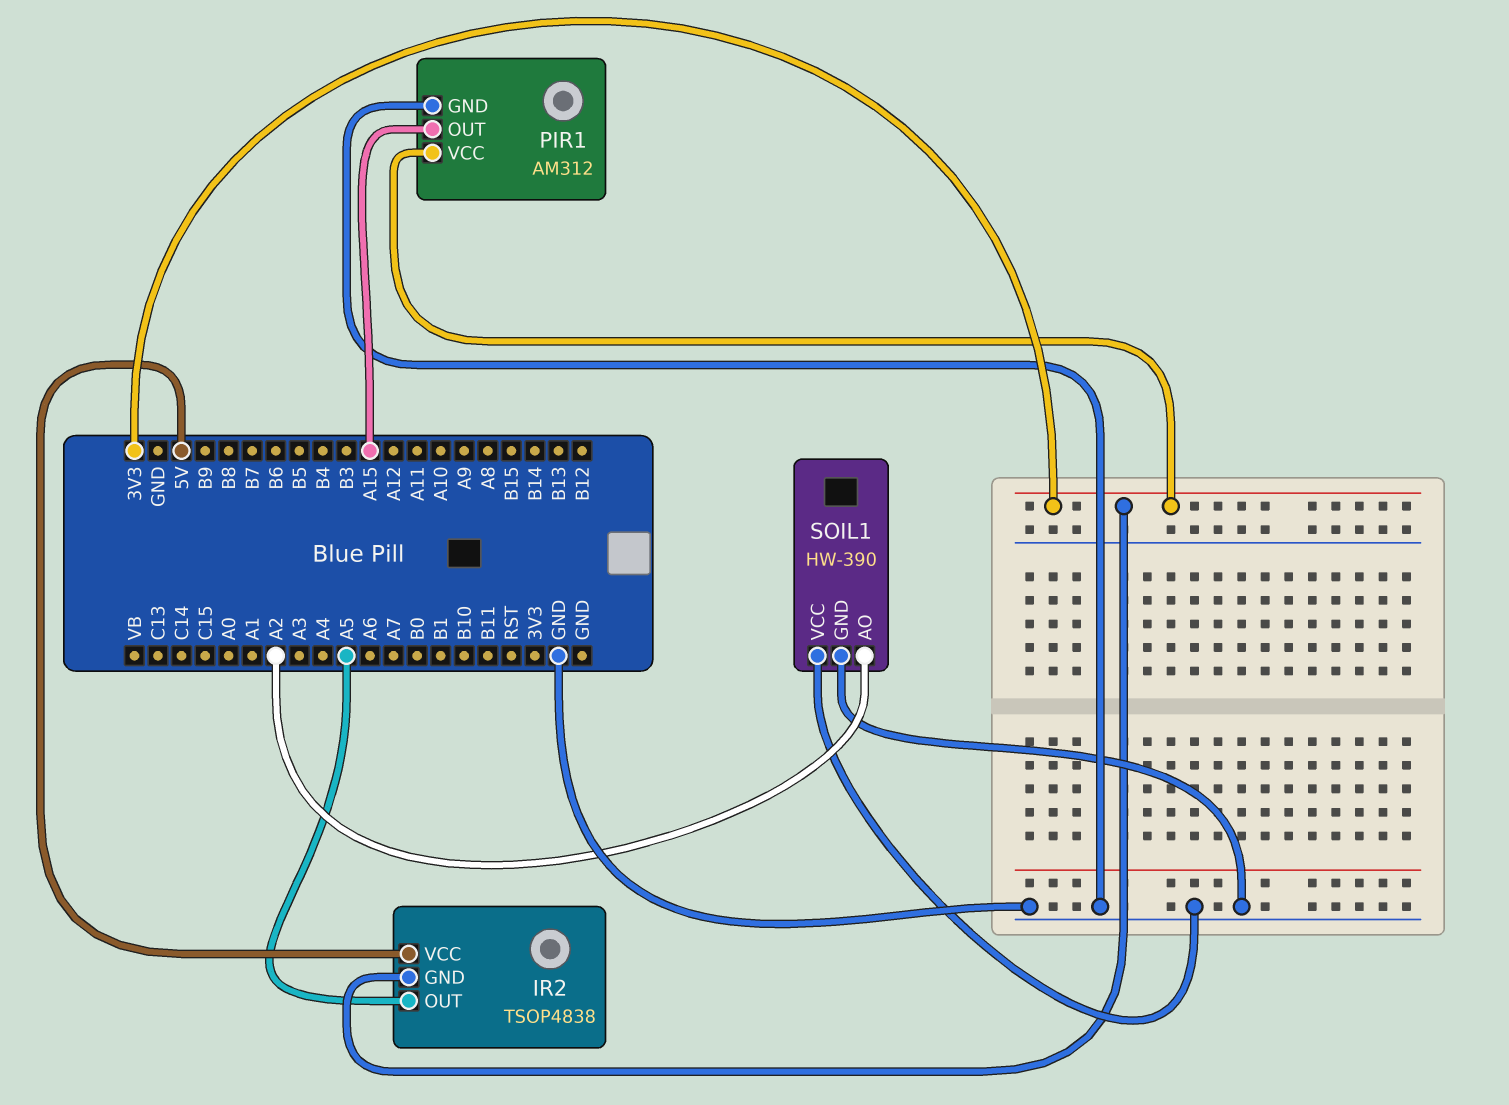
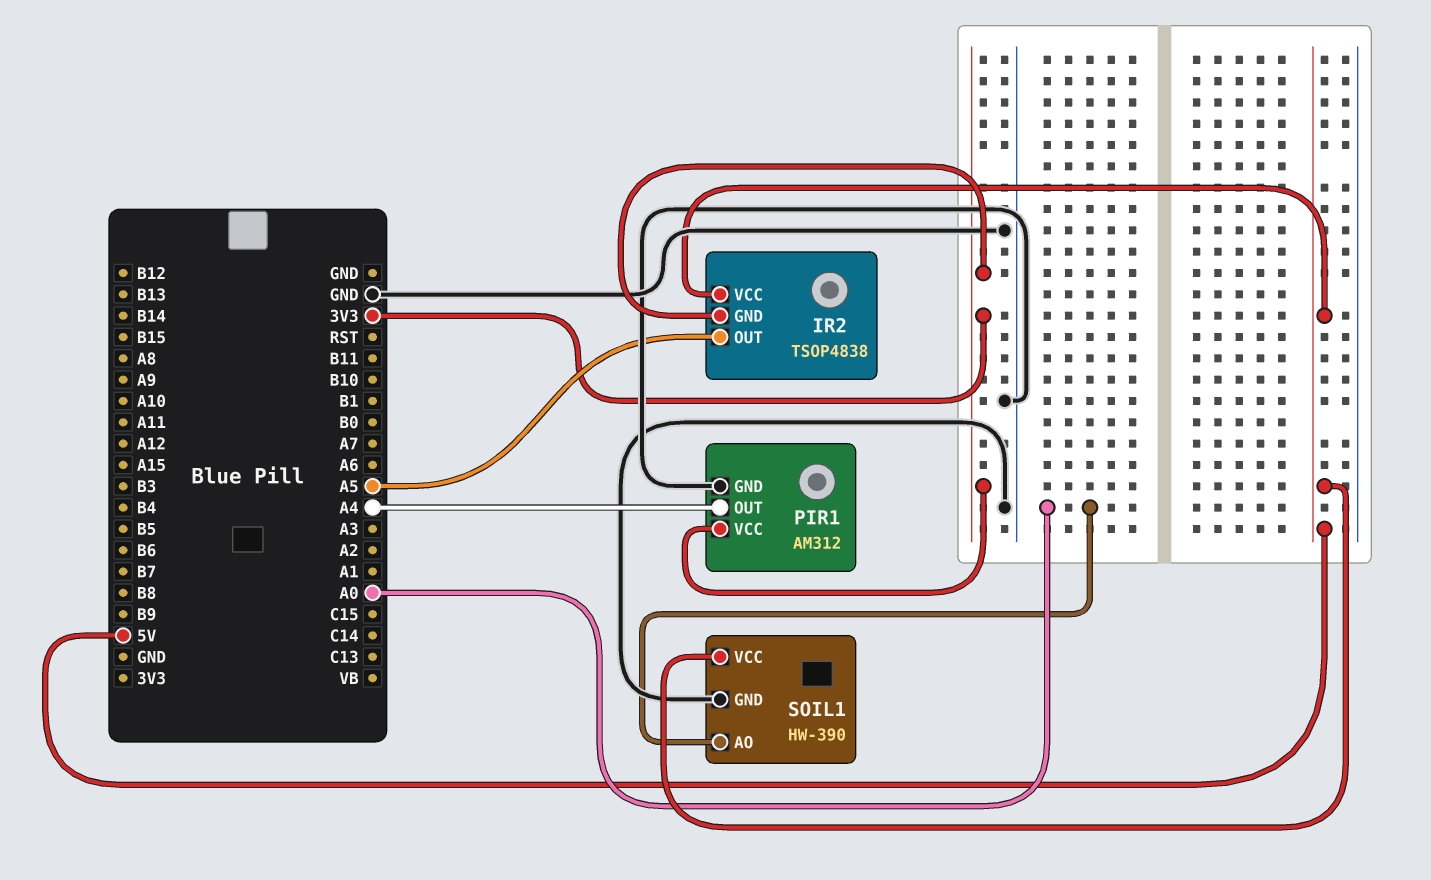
PIR1 pin OUT: A15 -> A4
SOIL1 pin AO: A2 -> A0
SOIL1 pin VCC: GND -> 5V

